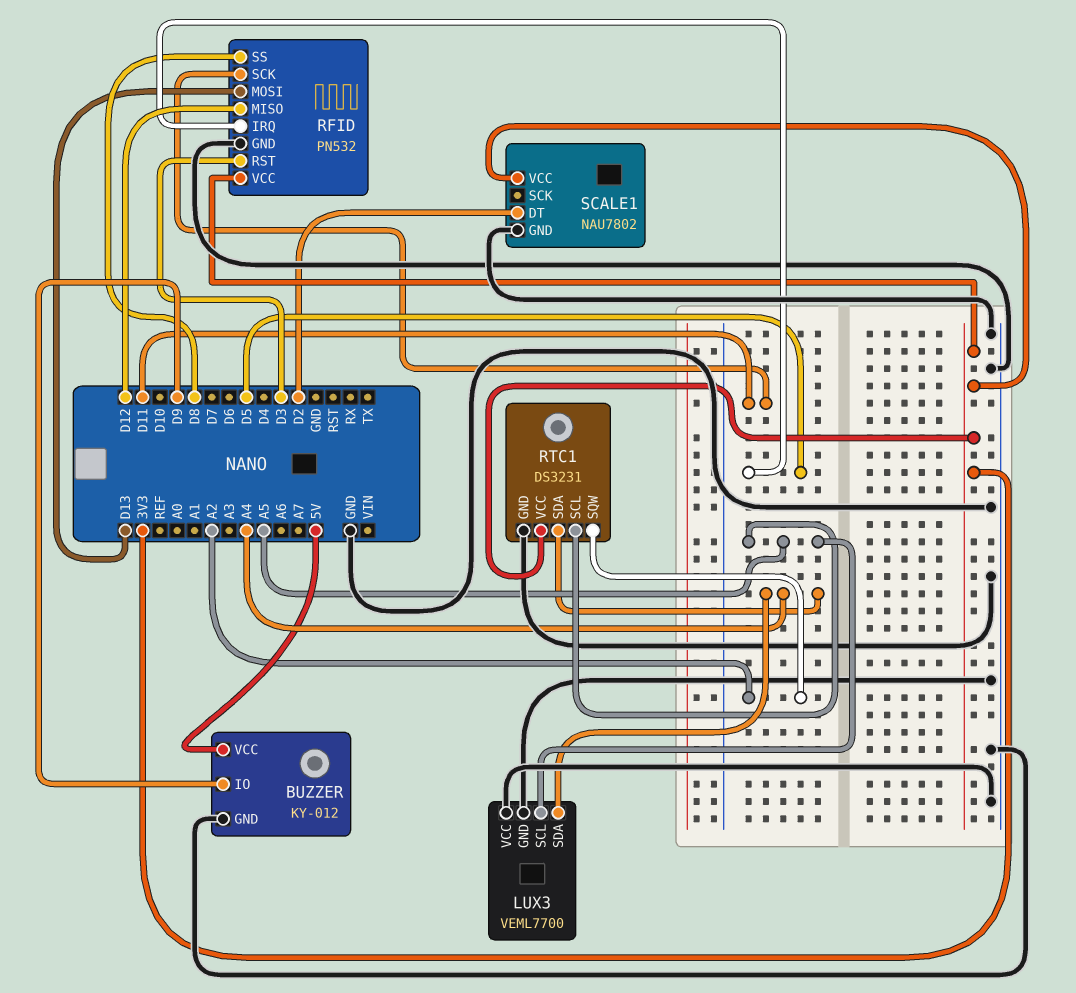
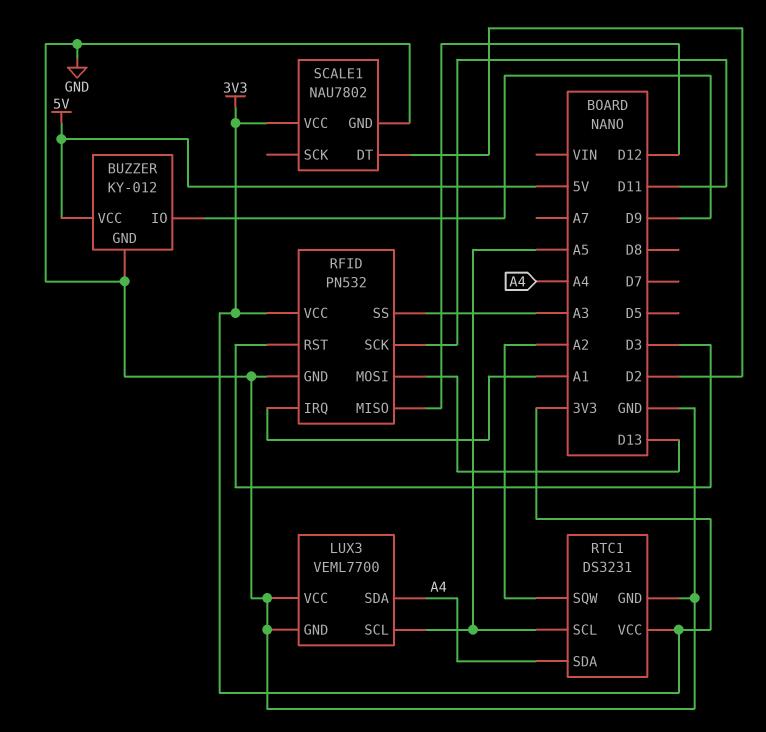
RFID pin IRQ: D5 -> A1
RFID pin SS: D8 -> A3

